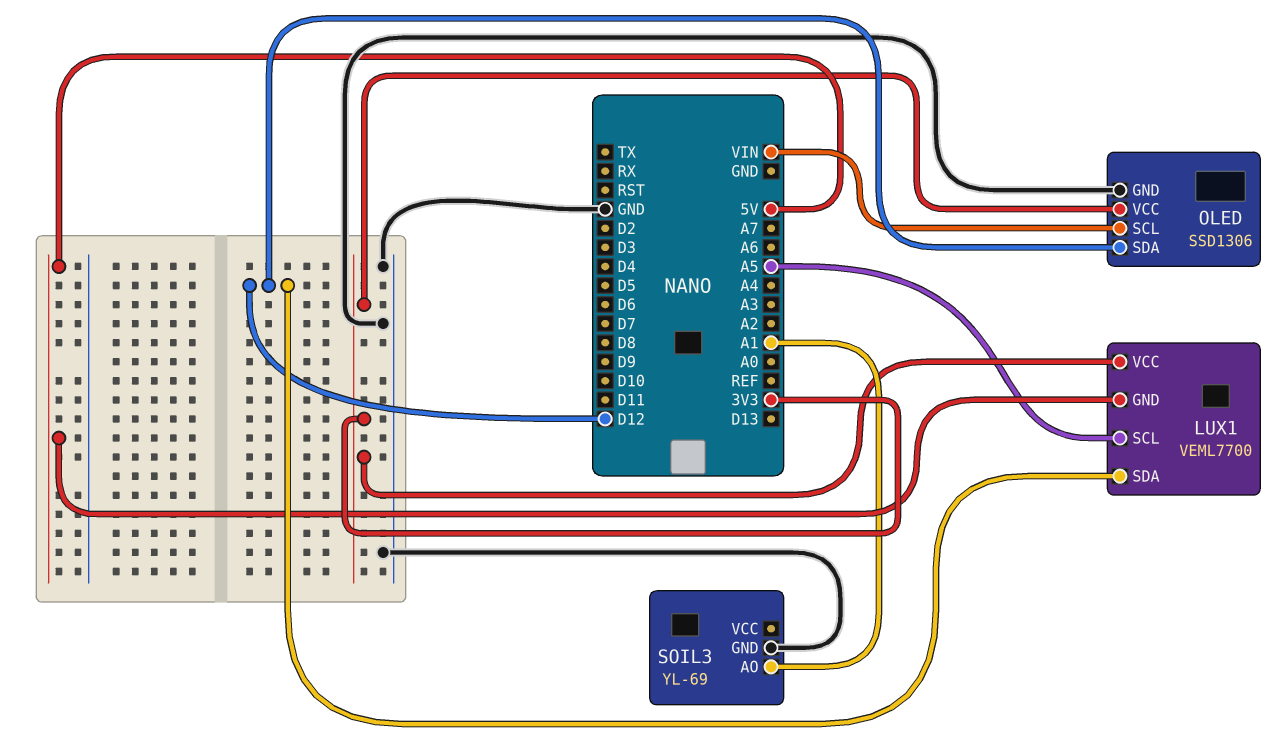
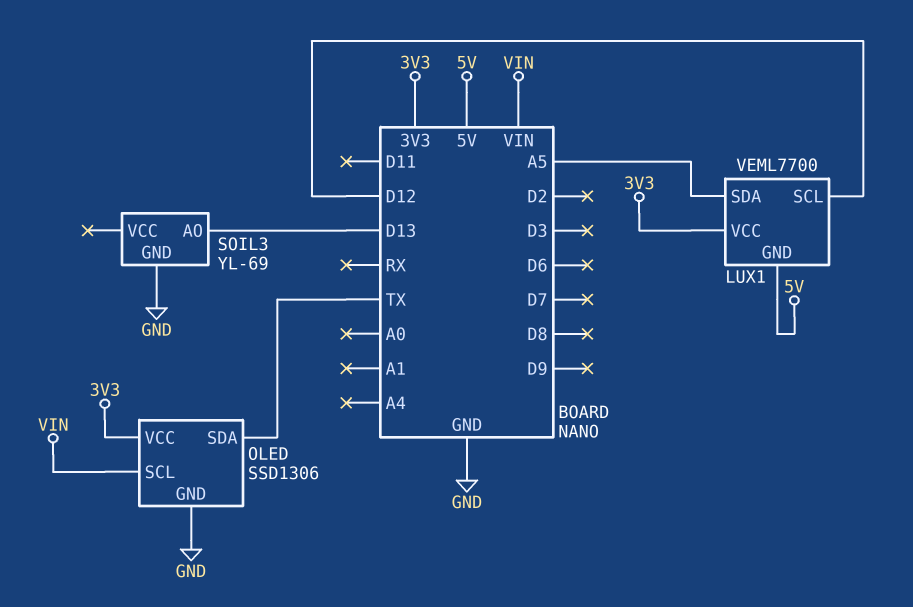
LUX1 pin SCL: A5 -> D12
LUX1 pin SDA: D12 -> A5
OLED pin SDA: D12 -> TX
SOIL3 pin AO: A1 -> D13

